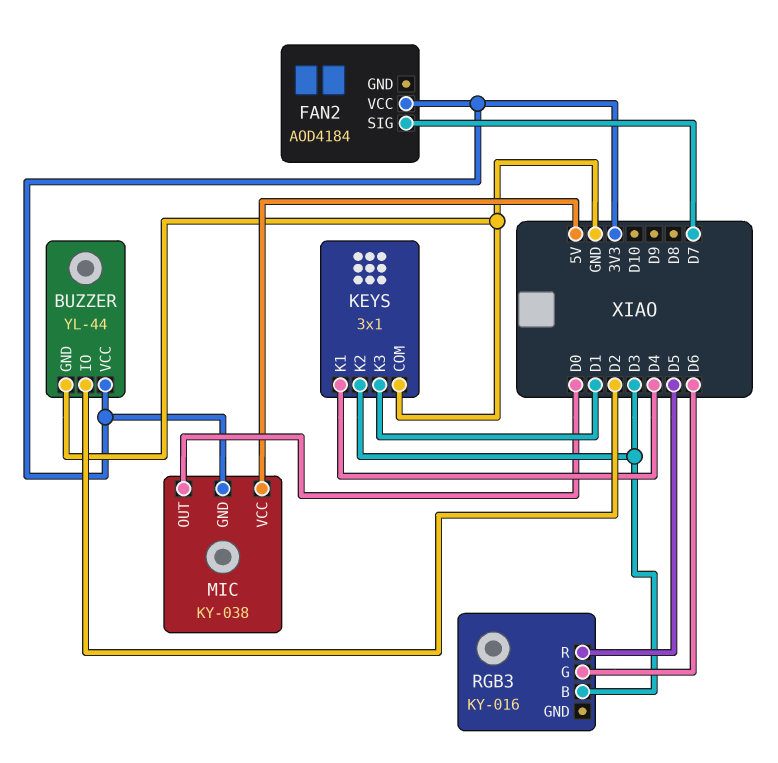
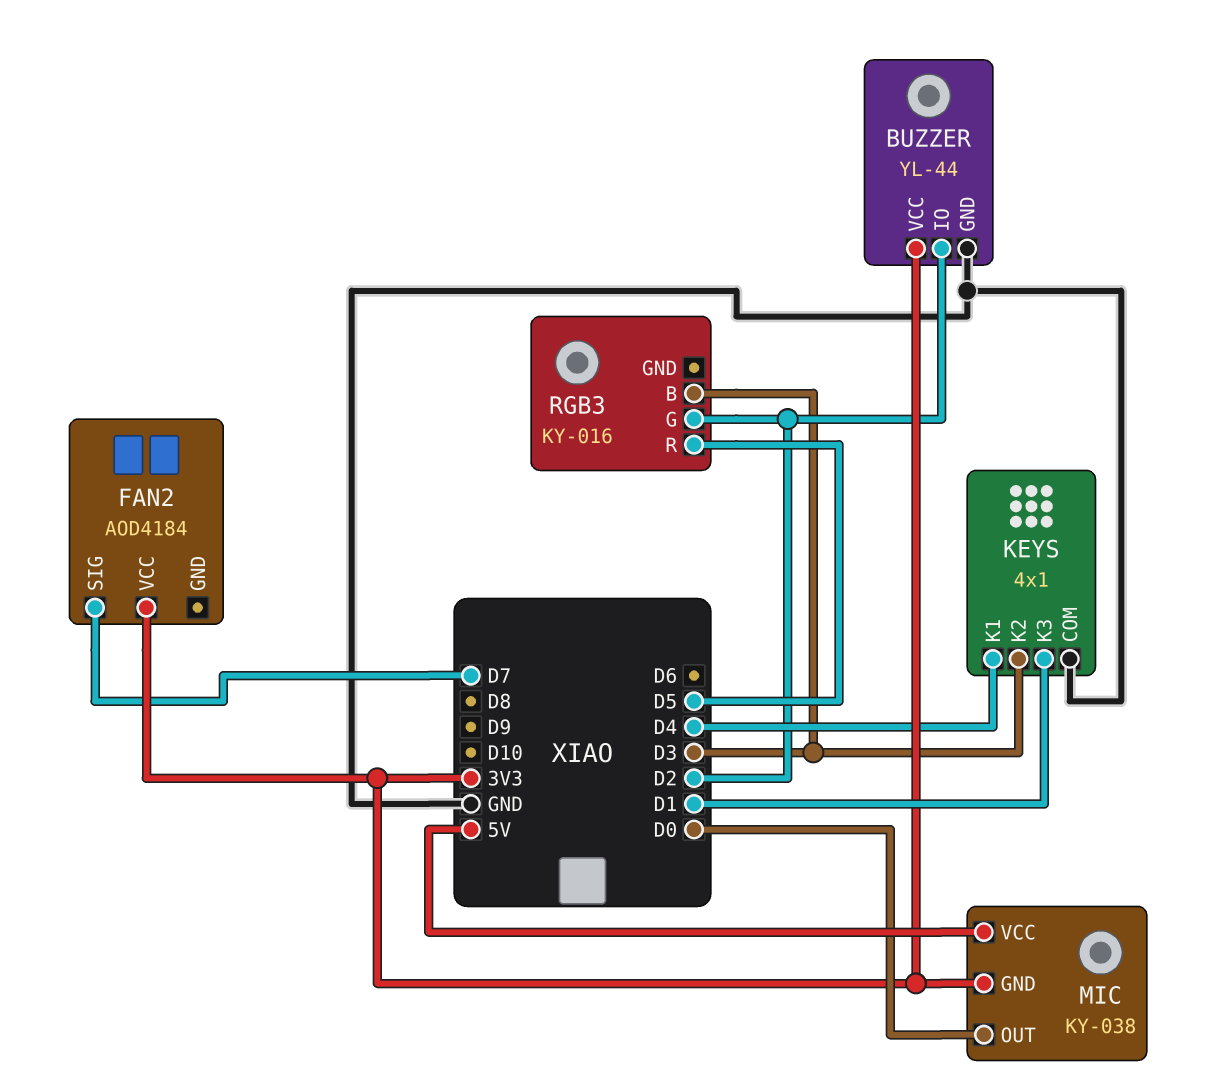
KEYS: 3x1 -> 4x1
RGB3 pin G: D6 -> D2

